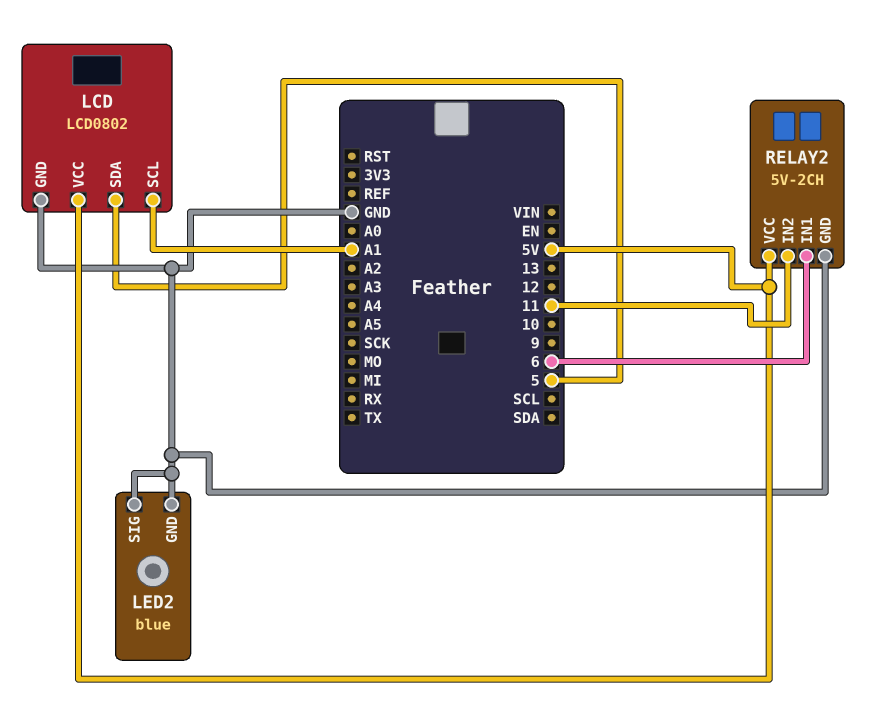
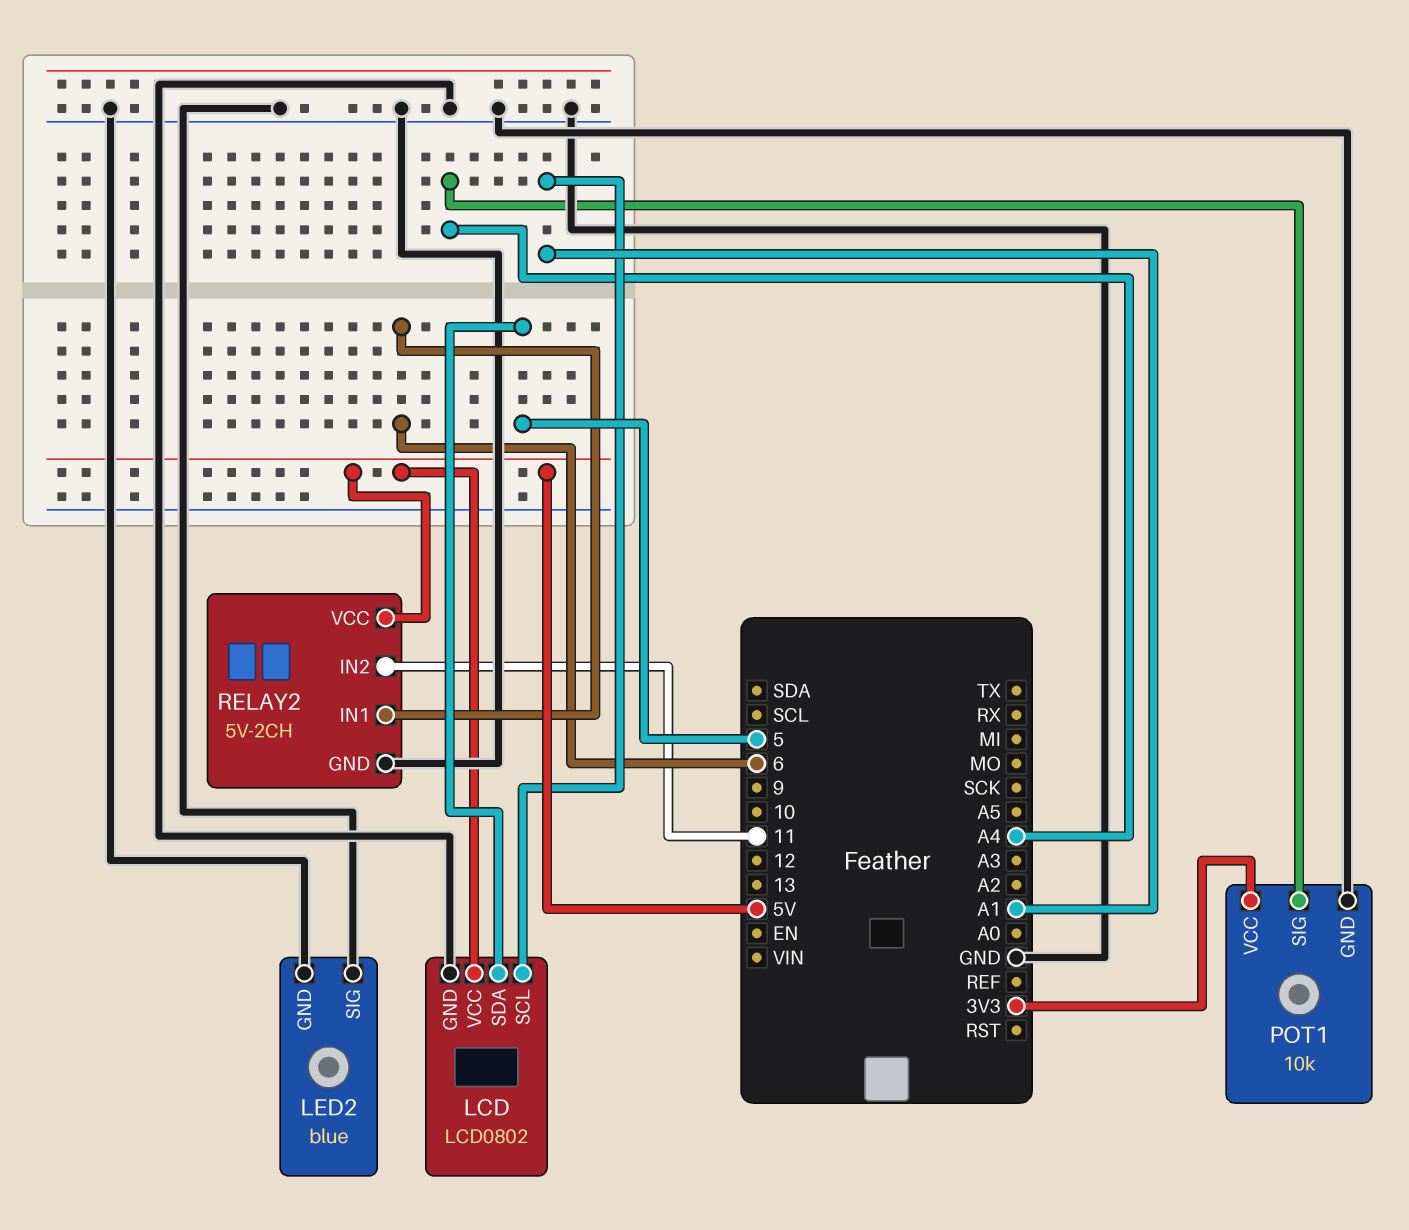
POT1: none -> 10k
POT1 pin GND: none -> GND
POT1 pin SIG: none -> A4
POT1 pin VCC: none -> 3V3

